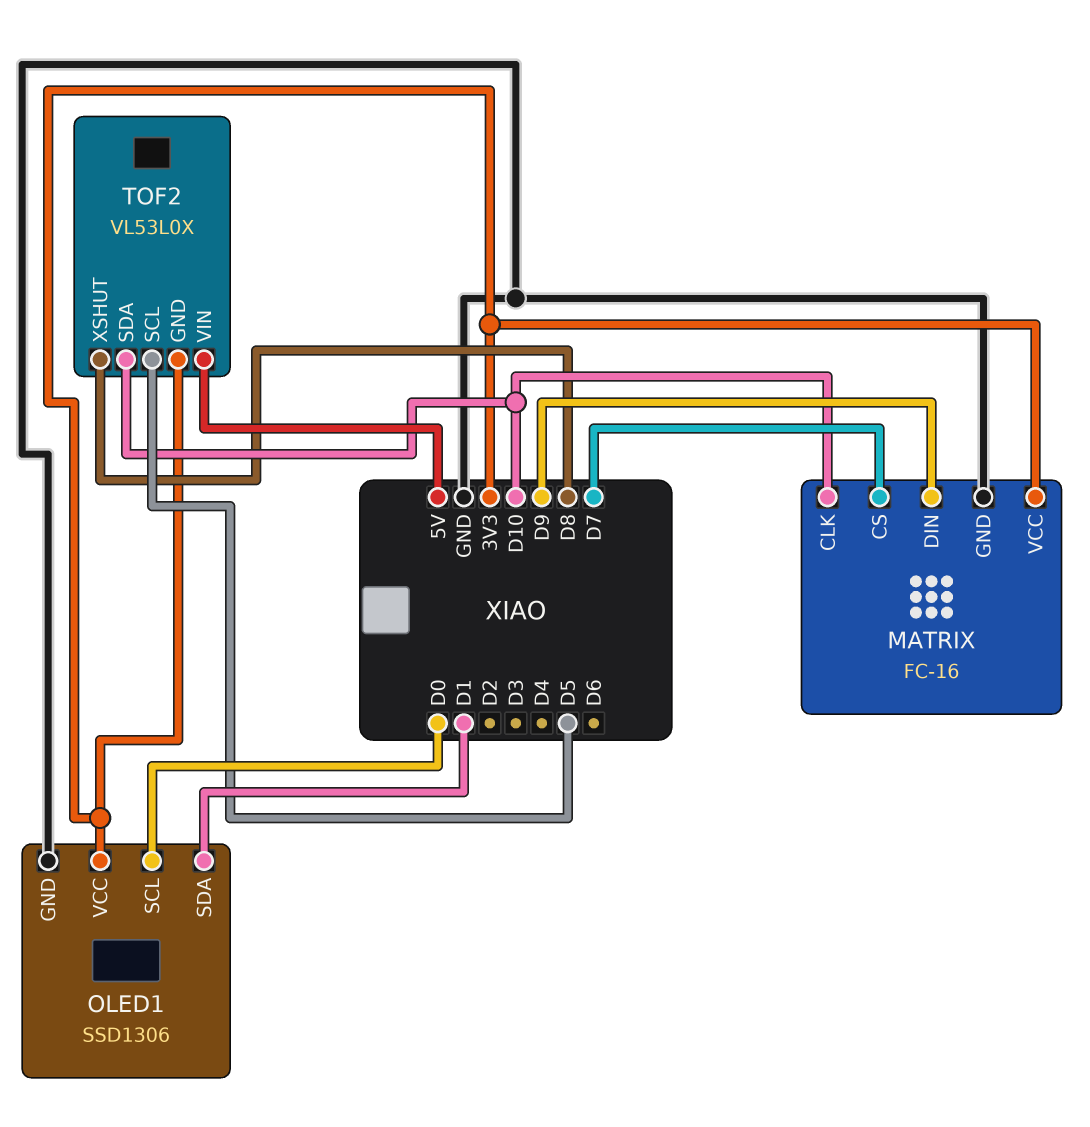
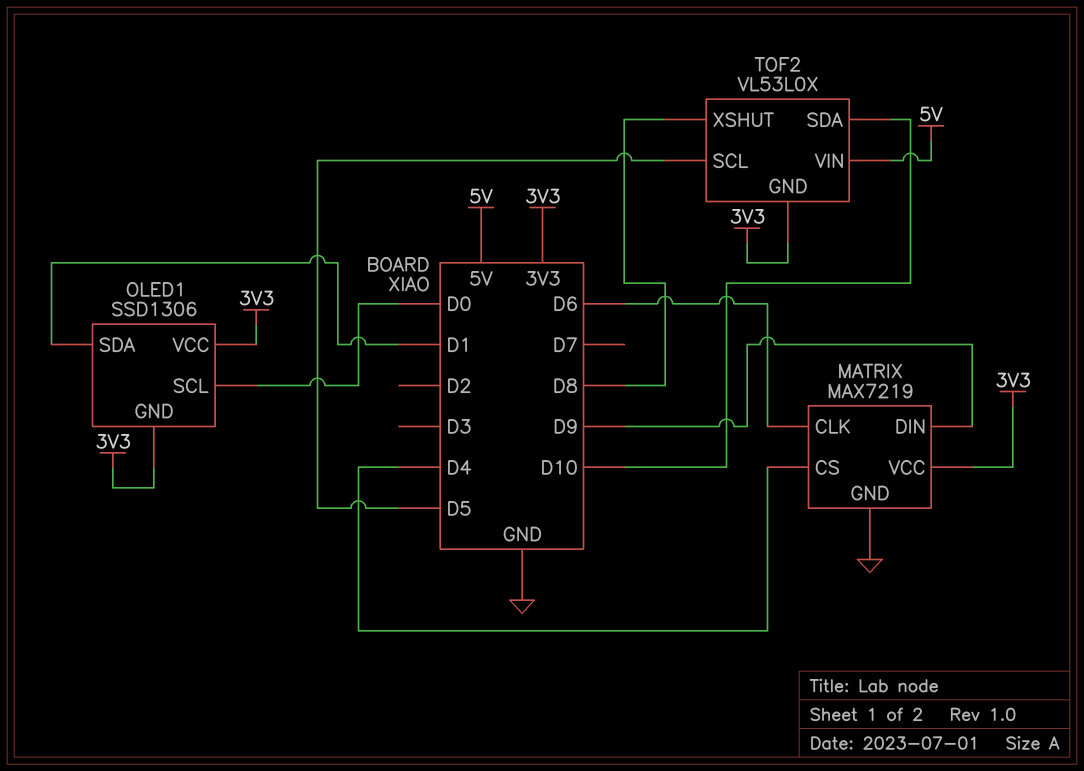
MATRIX: FC-16 -> MAX7219
MATRIX pin CLK: D10 -> D6
MATRIX pin CS: D7 -> D4
OLED1 pin GND: GND -> 3V3

